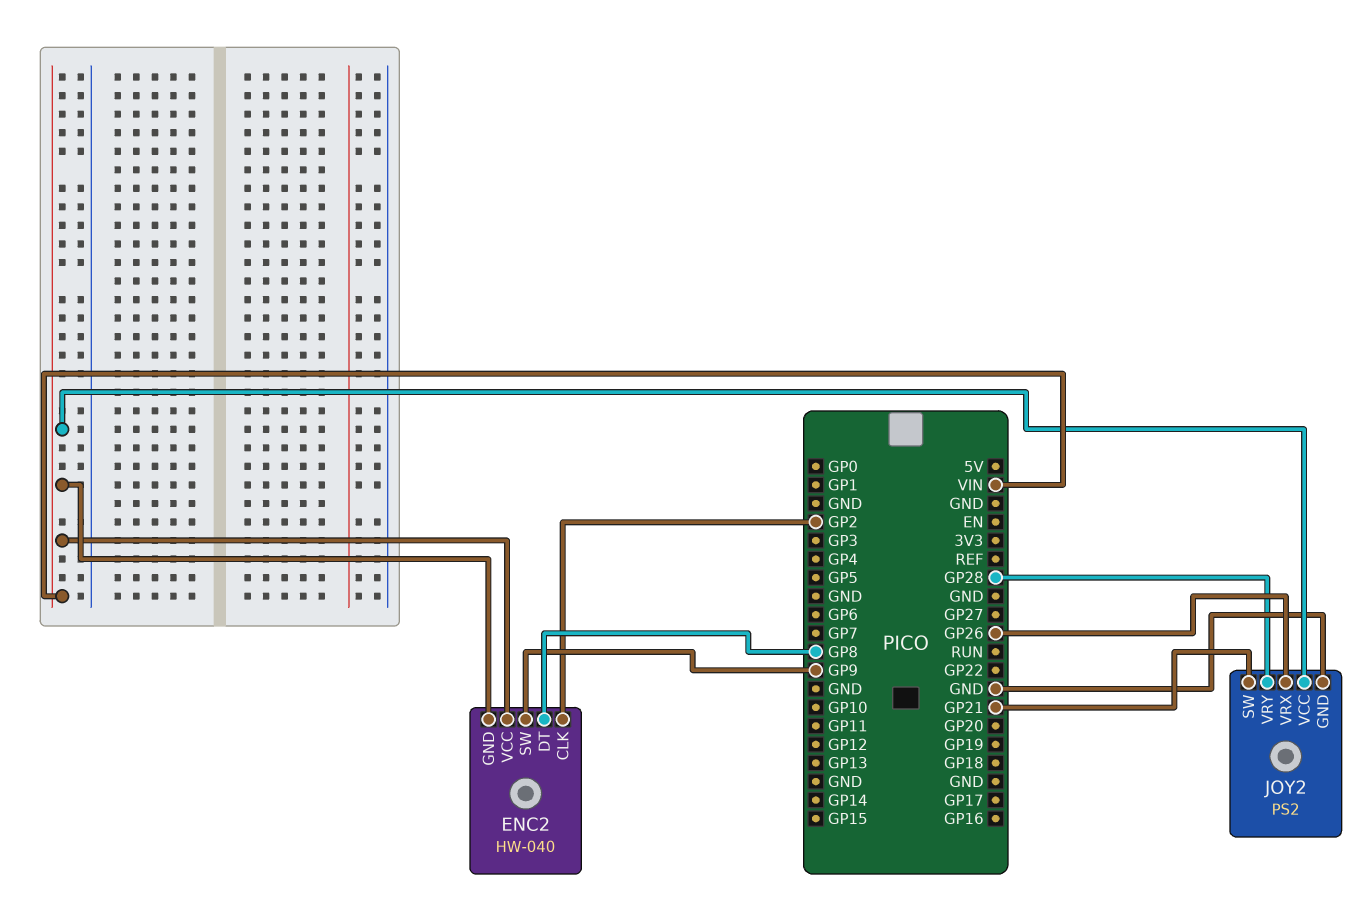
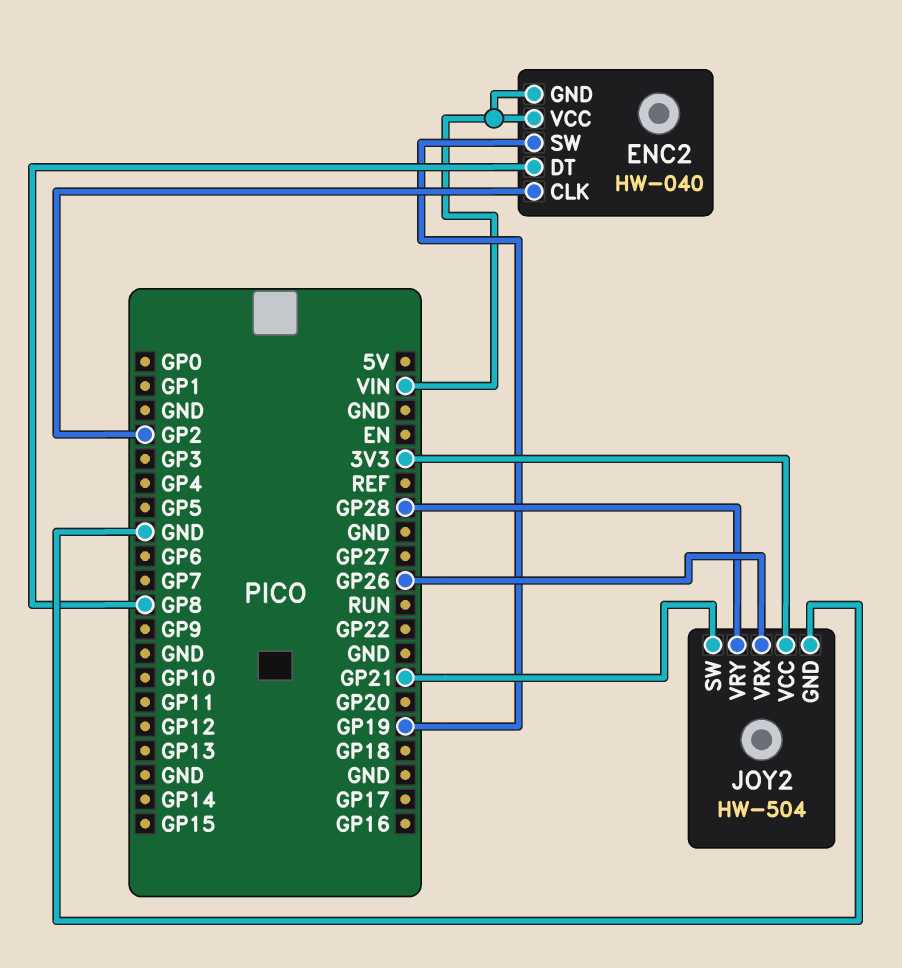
ENC2 pin SW: GP9 -> GP19
JOY2: PS2 -> HW-504
JOY2 pin VCC: VIN -> 3V3

